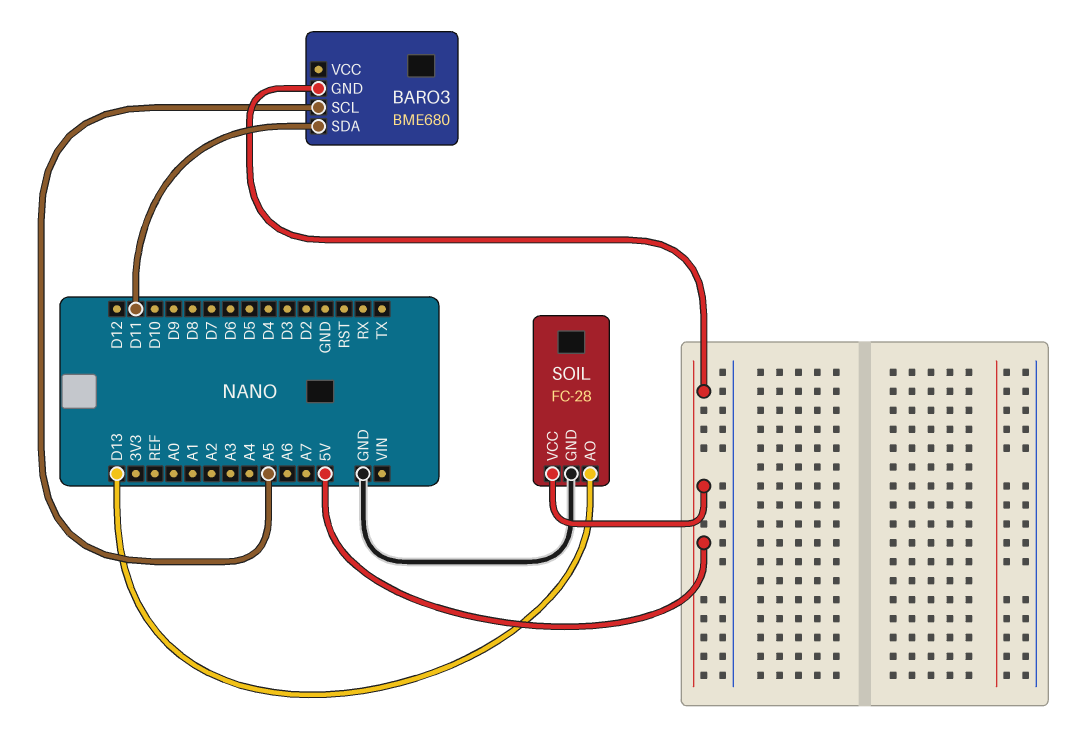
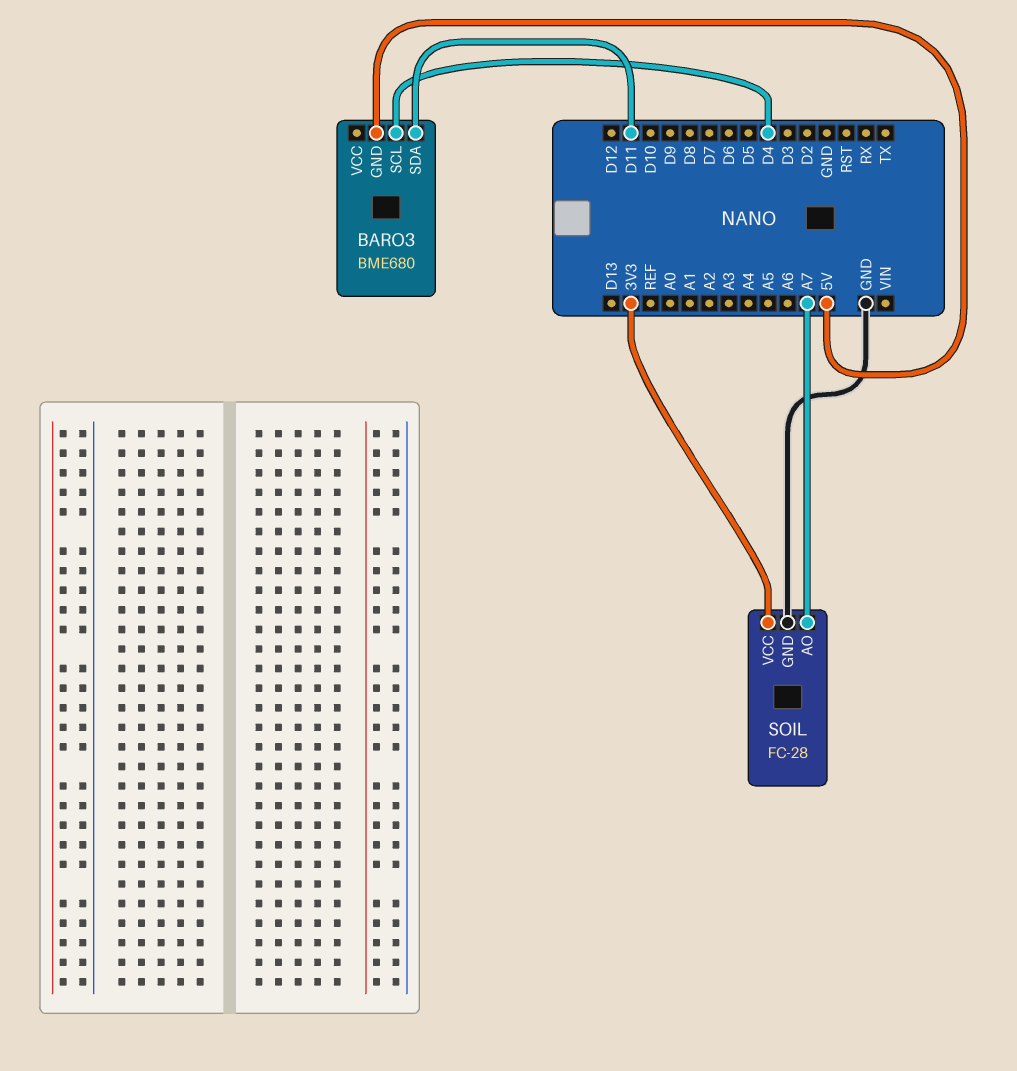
BARO3 pin SCL: A5 -> D4
SOIL pin AO: D13 -> A7
SOIL pin VCC: 5V -> 3V3

